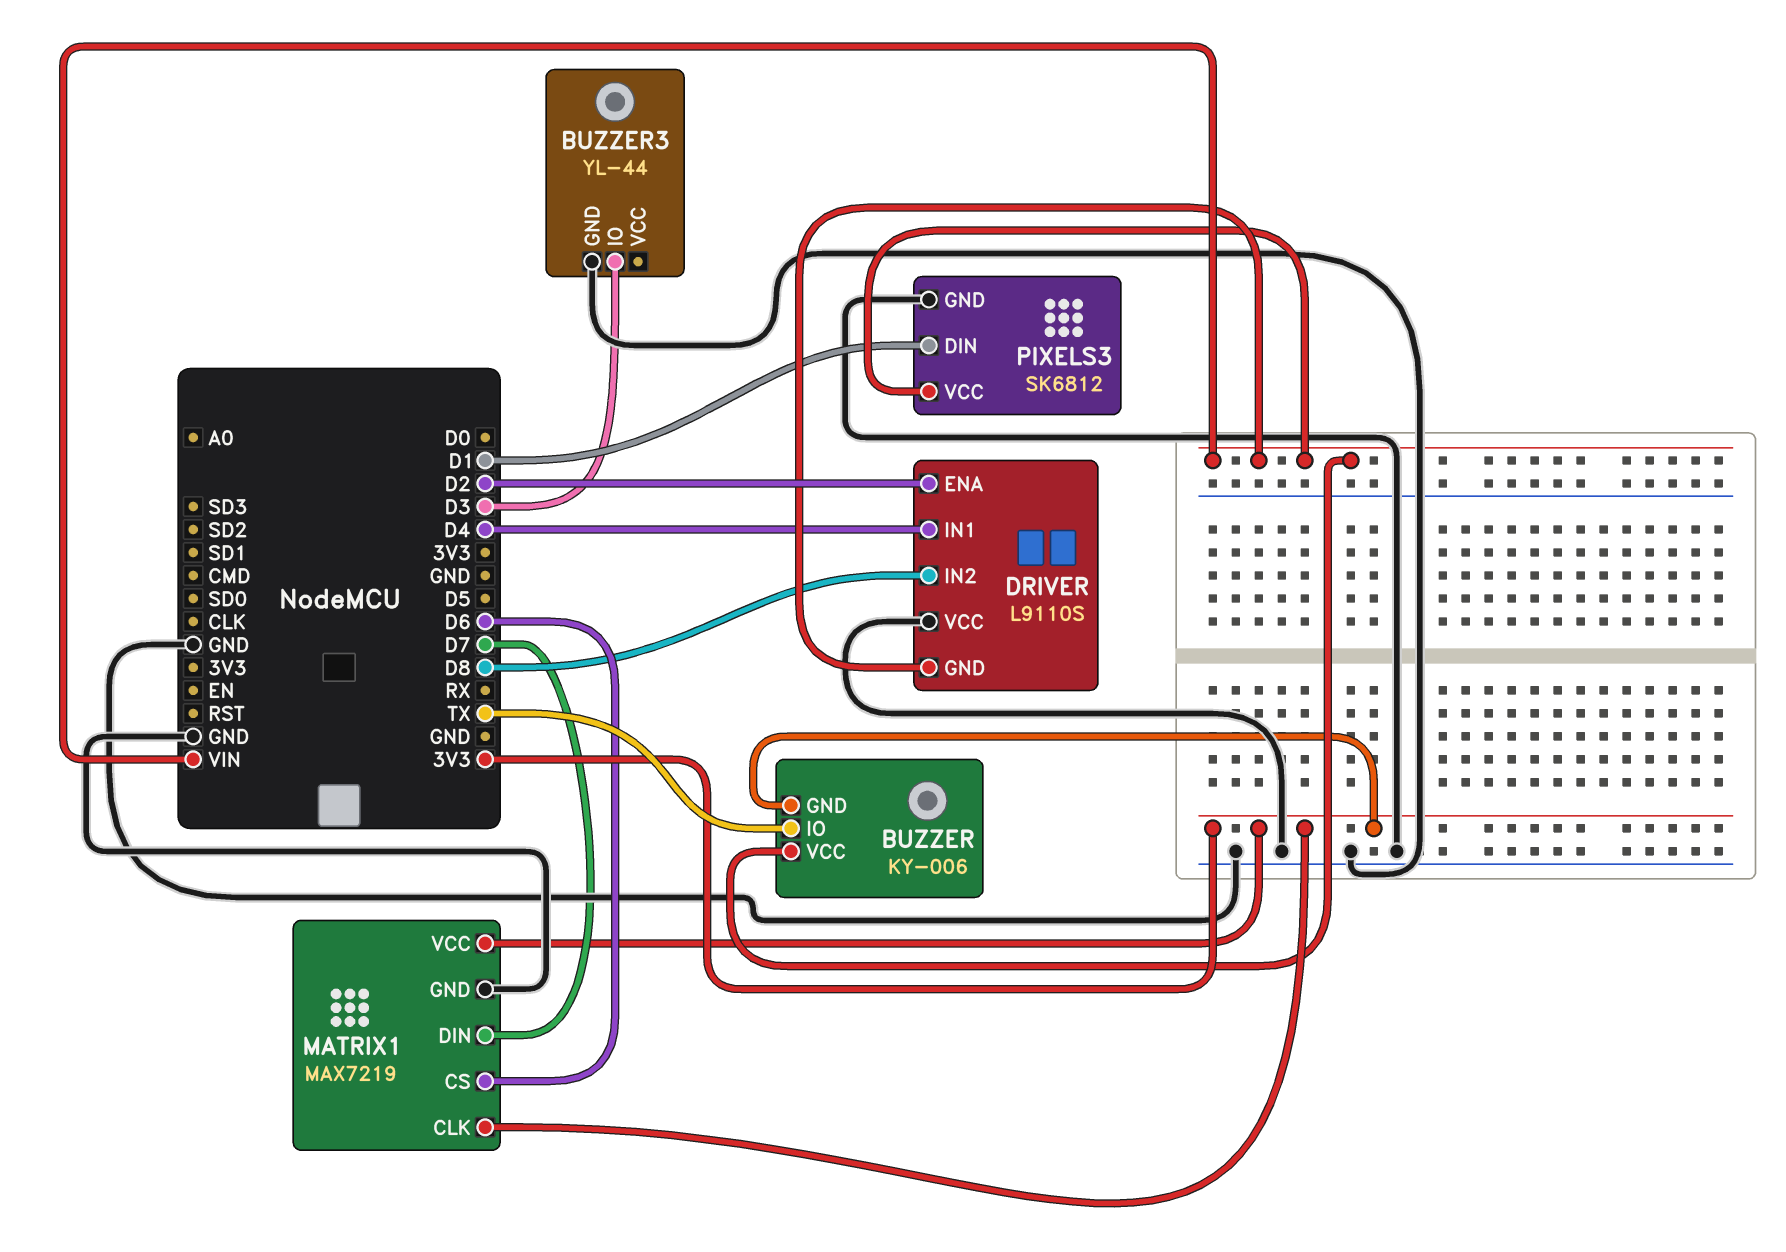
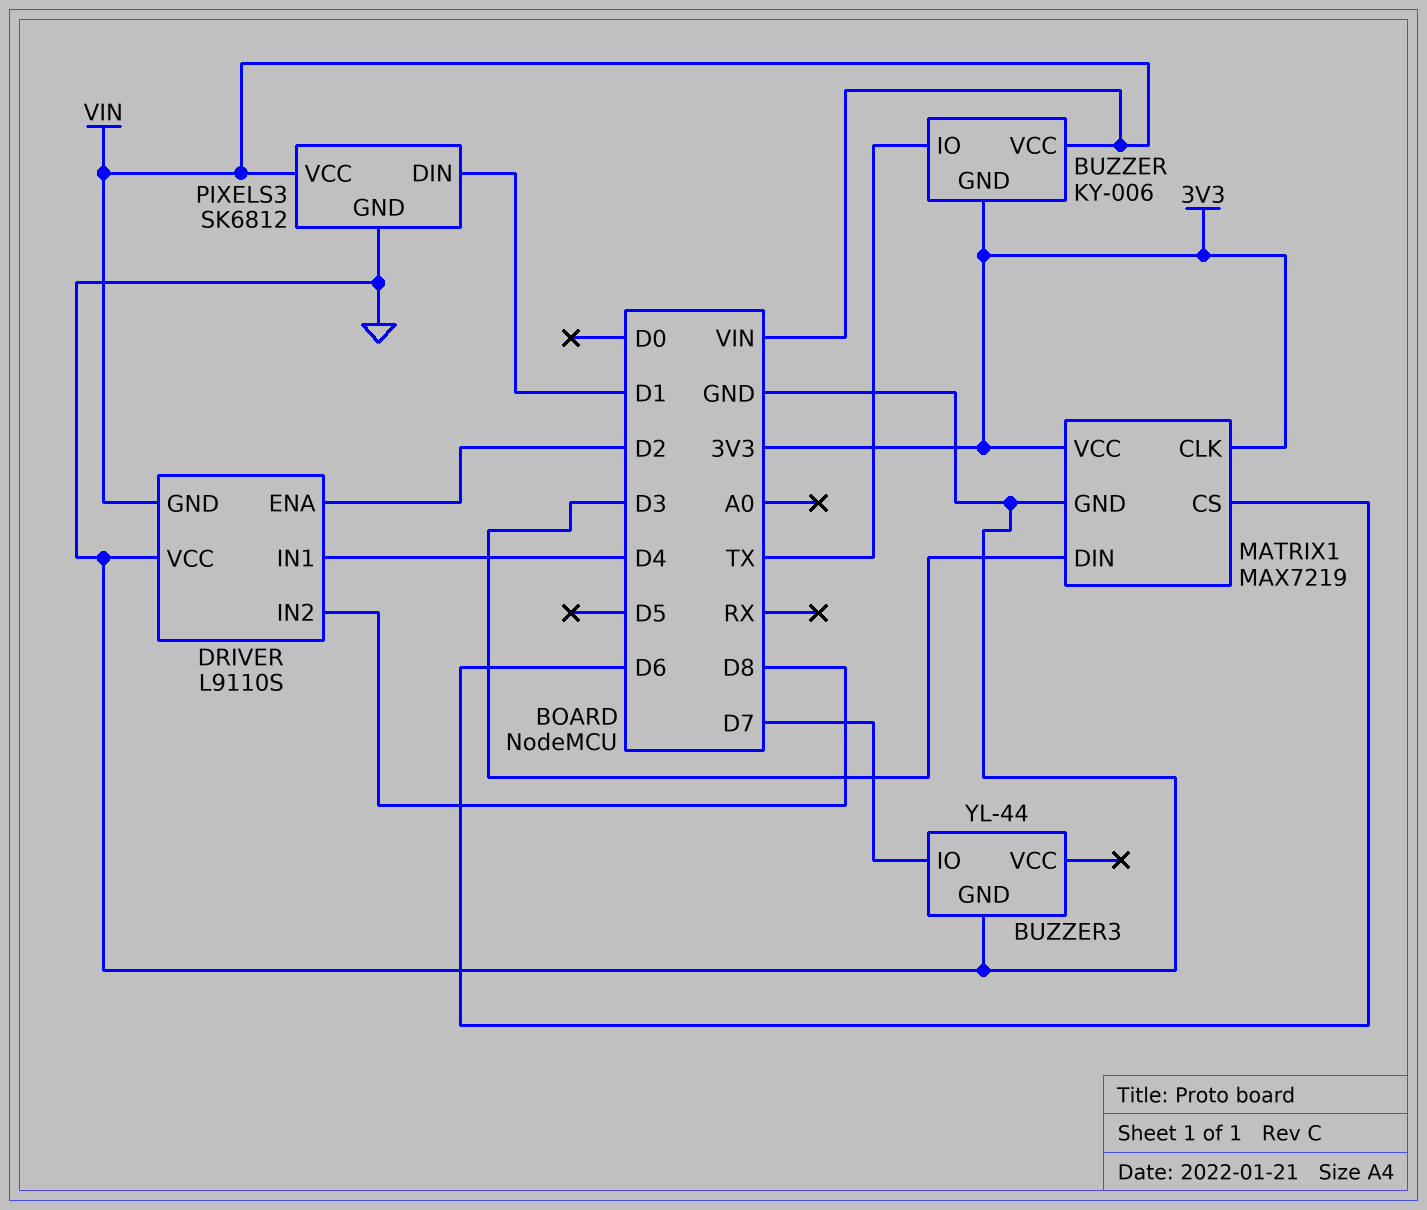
BUZZER3 pin IO: D3 -> D7
MATRIX1 pin DIN: D7 -> D3

